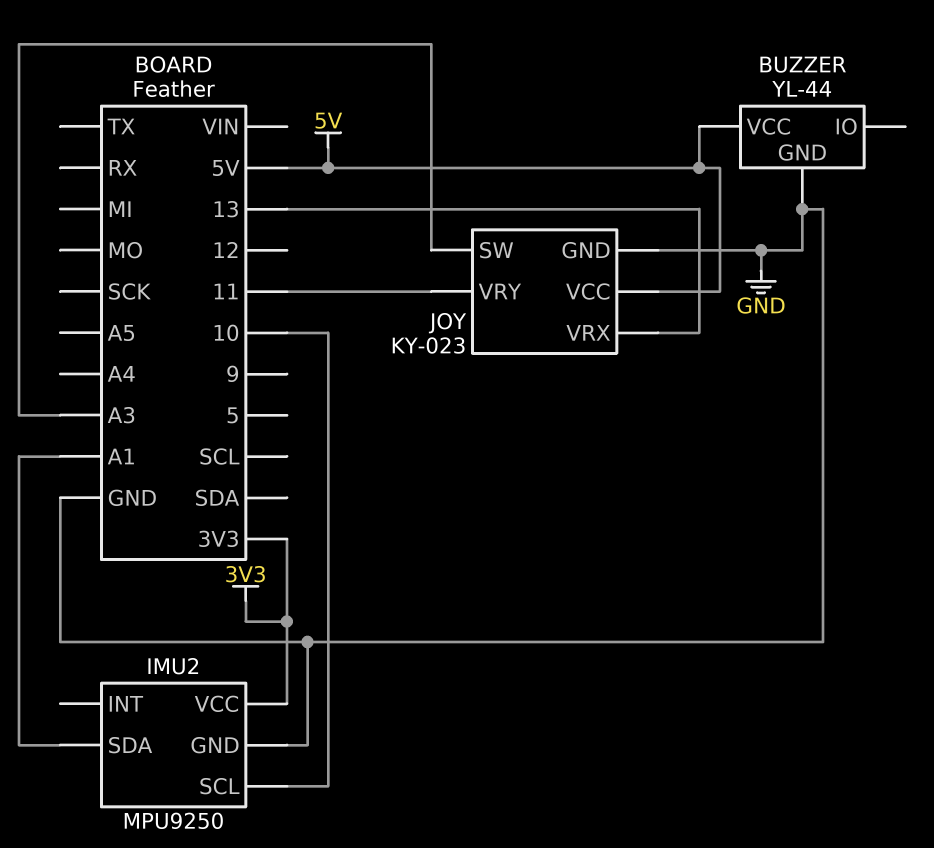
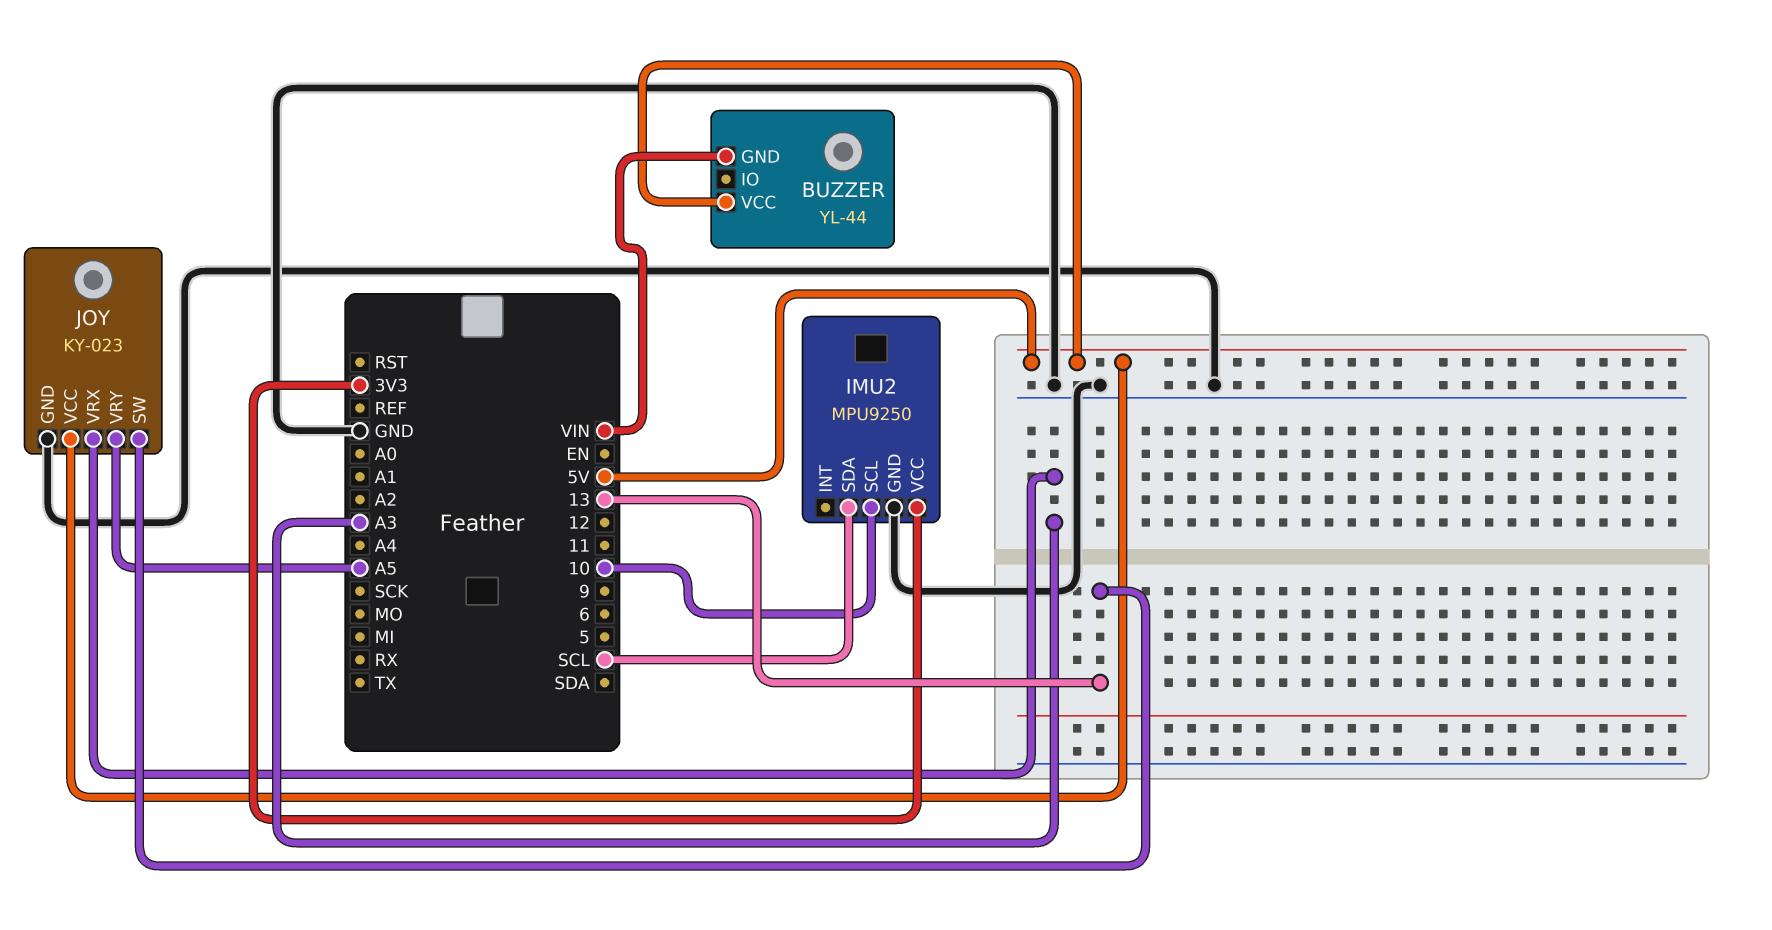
BUZZER pin GND: GND -> VIN
IMU2 pin SDA: A1 -> SCL
JOY pin SW: A3 -> 13
JOY pin VRX: 13 -> A3
JOY pin VRY: 11 -> A5

